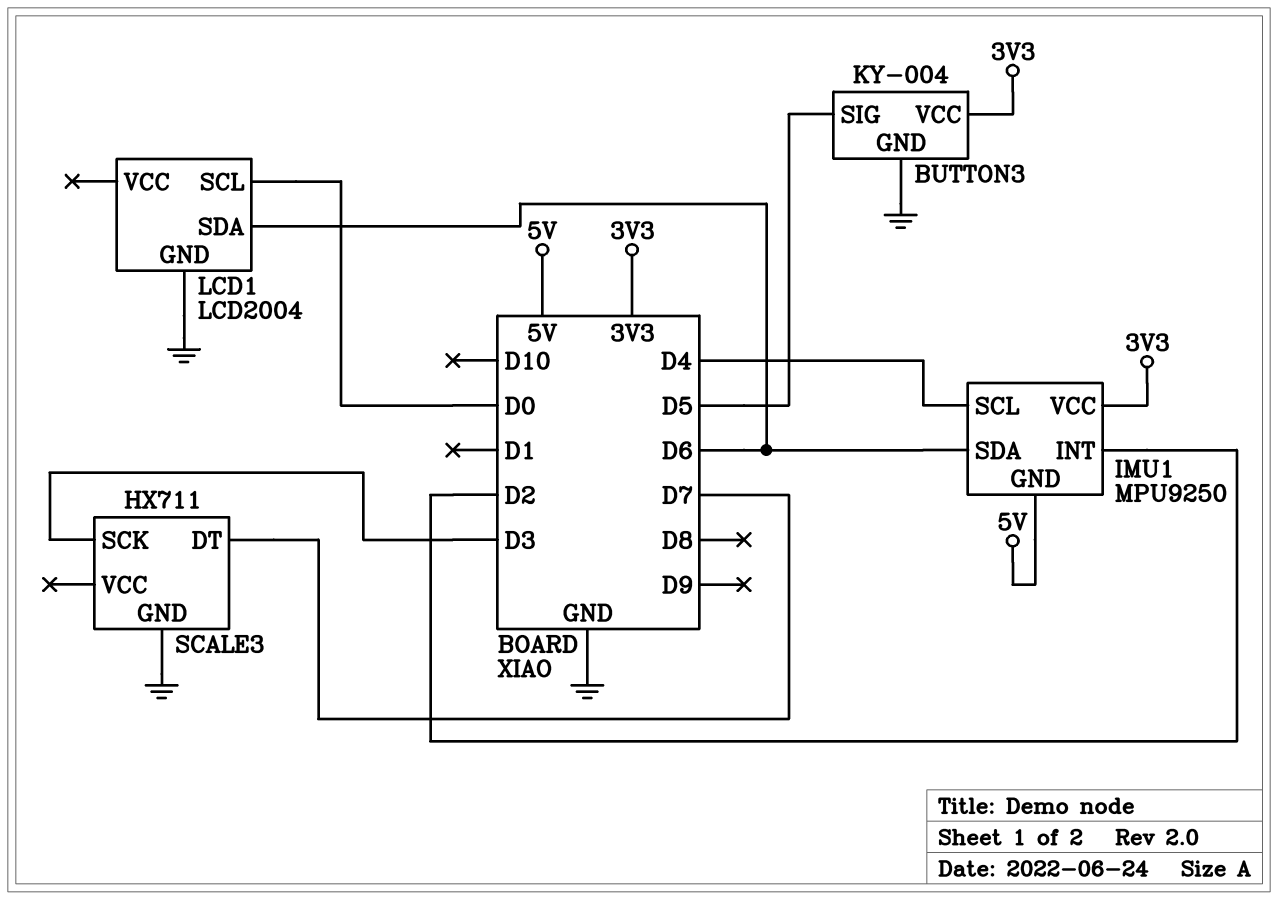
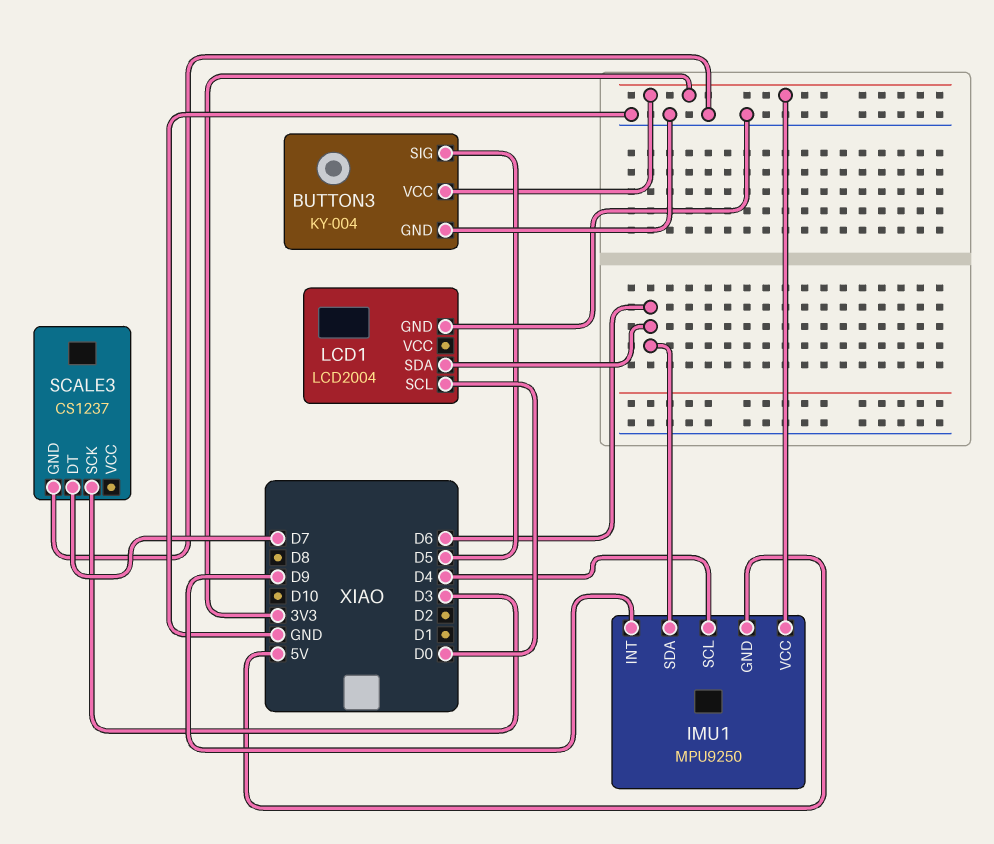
IMU1 pin INT: D2 -> D9
SCALE3: HX711 -> CS1237

